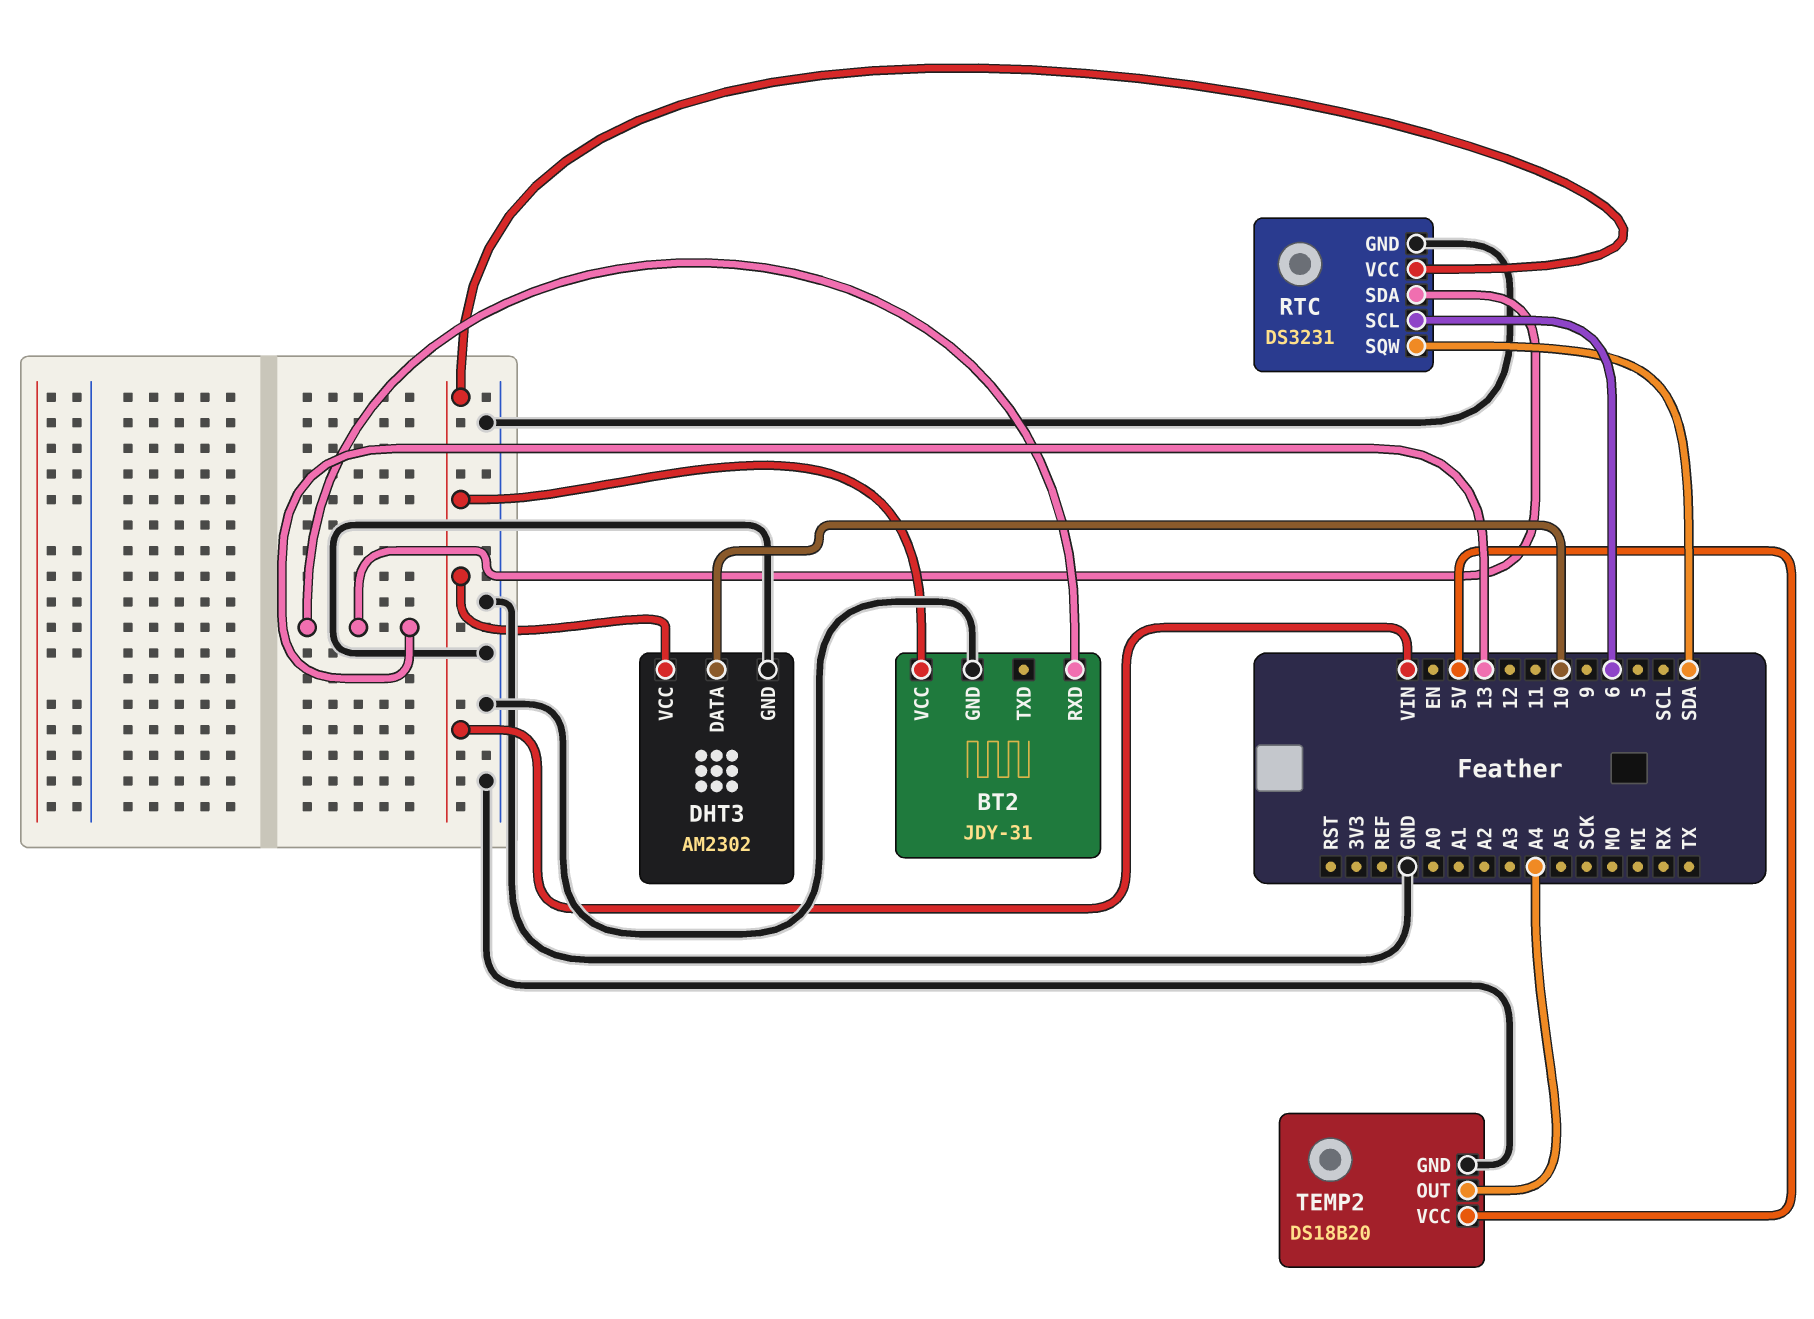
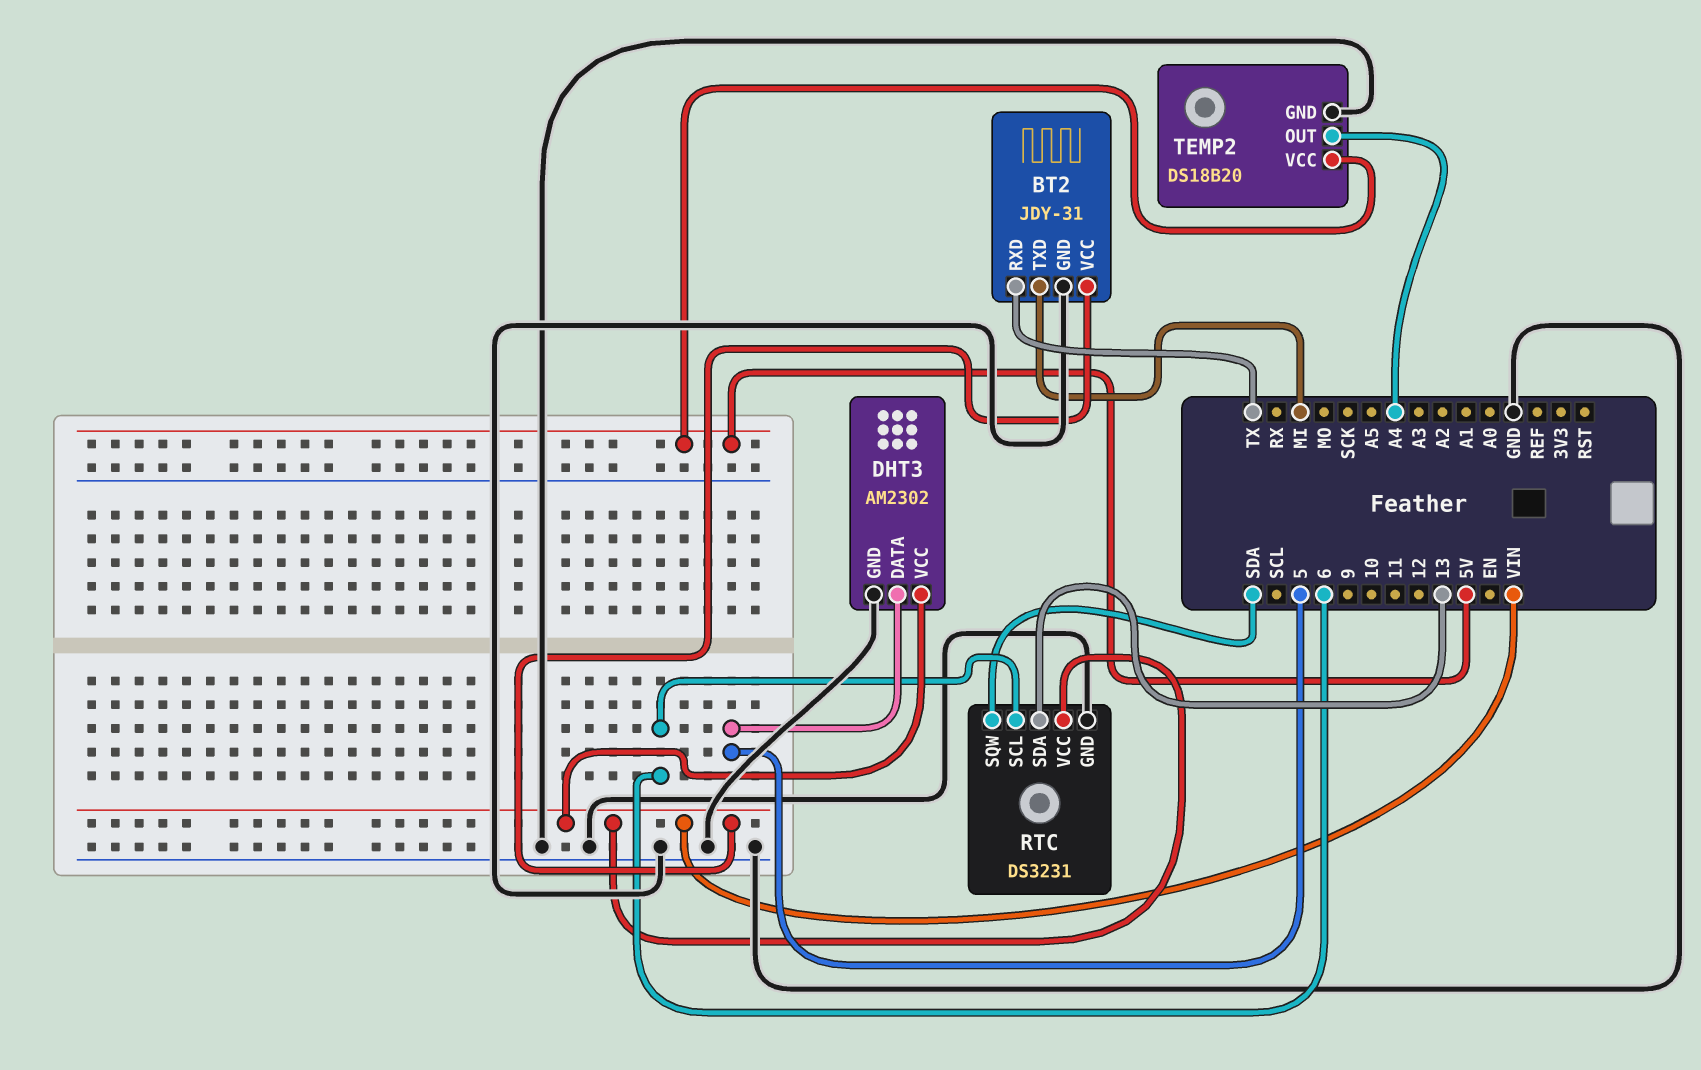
BT2 pin RXD: 13 -> TX
BT2 pin TXD: none -> MI
DHT3 pin DATA: 10 -> 5

